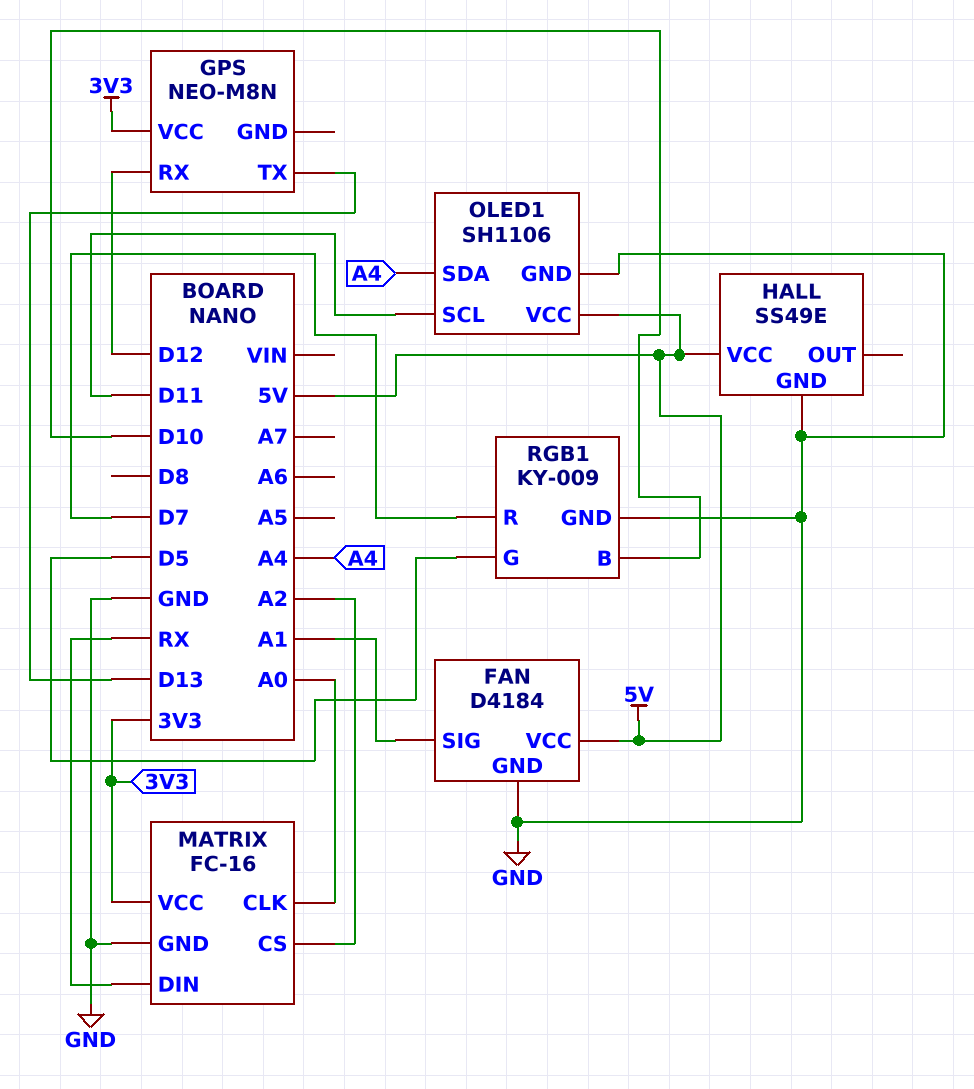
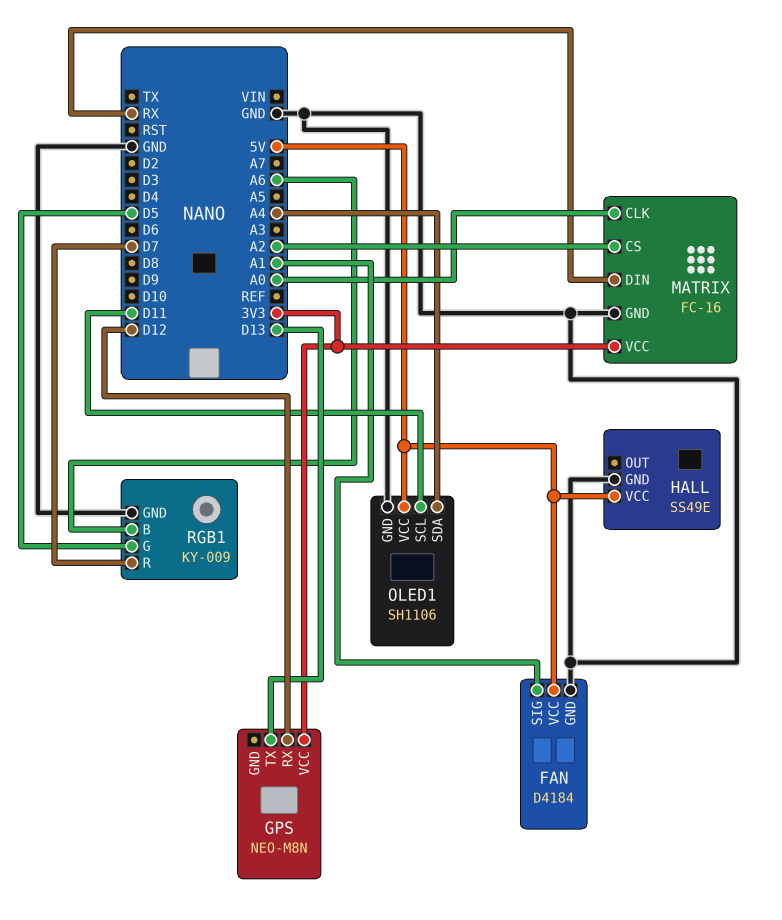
RGB1 pin B: D10 -> A6

